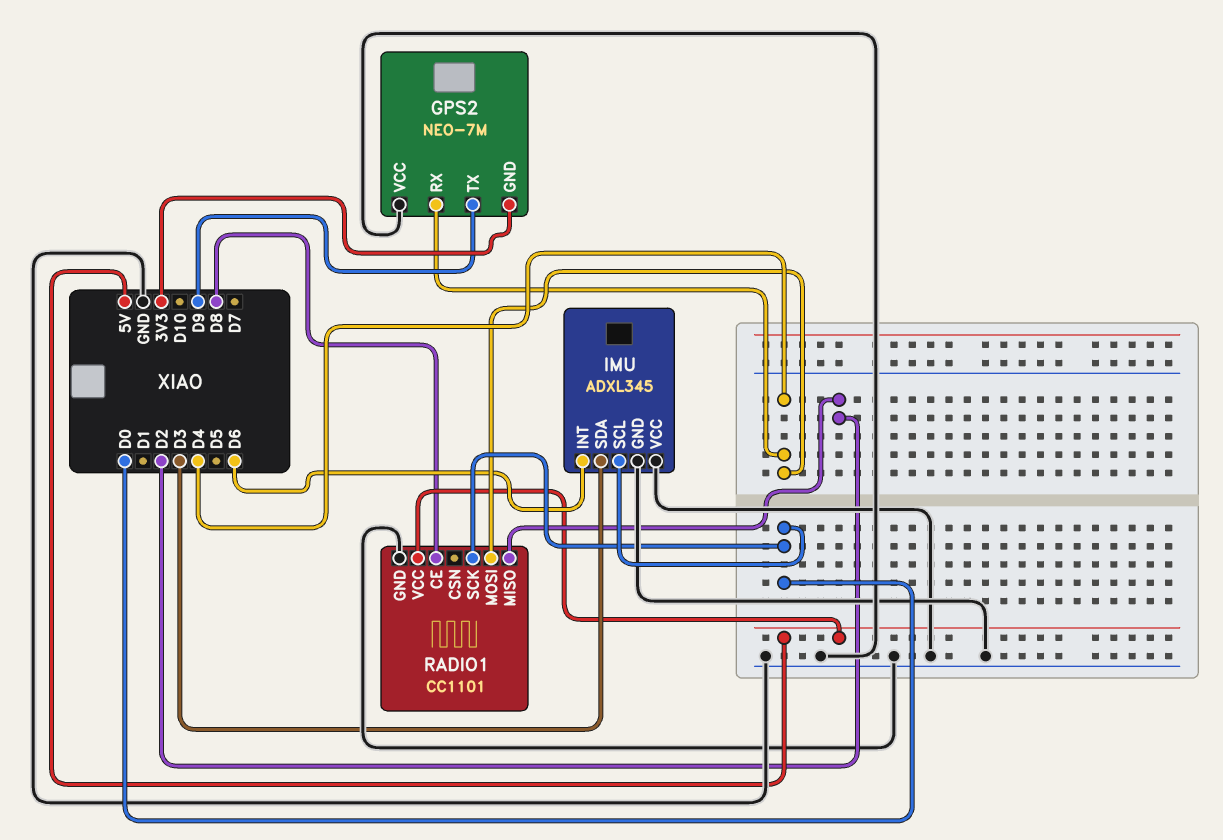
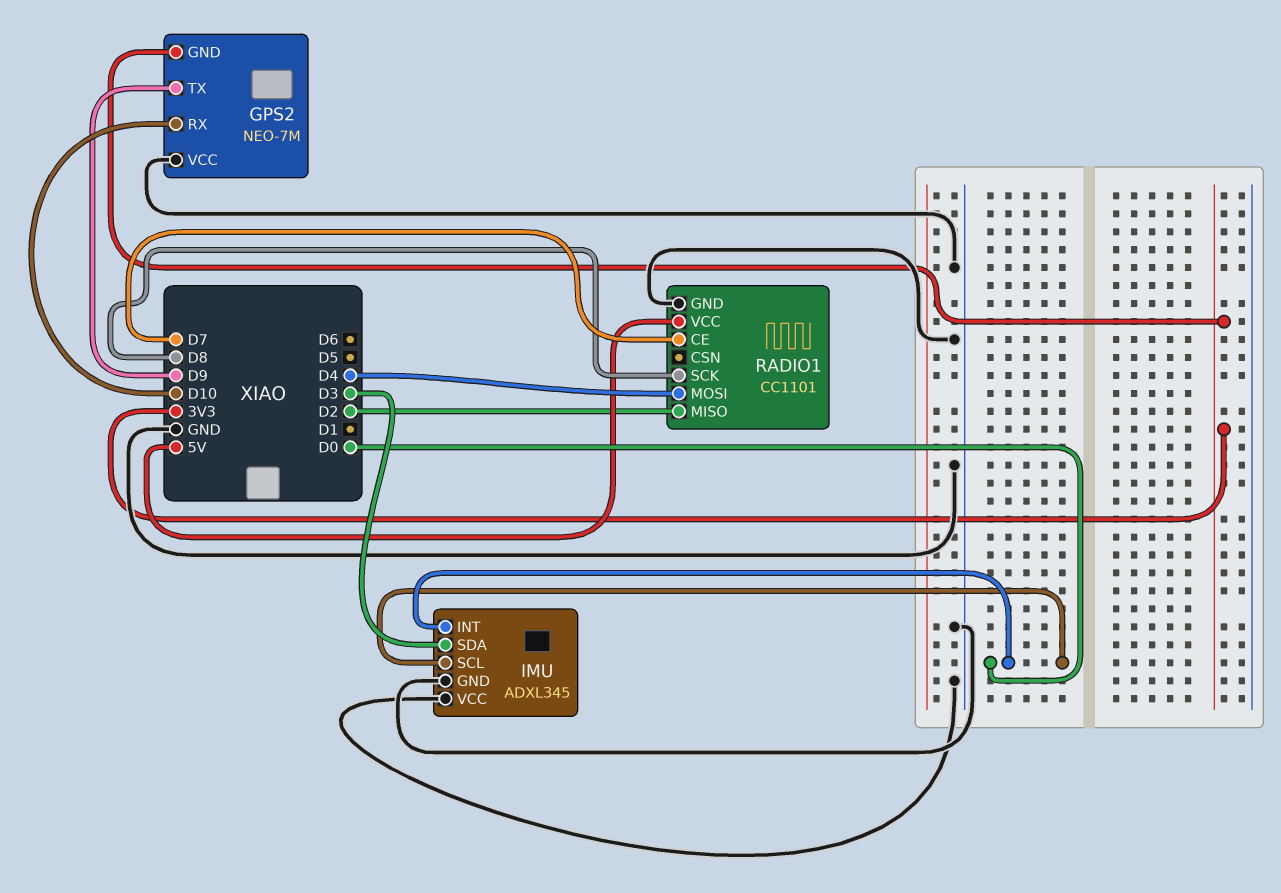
GPS2 pin RX: D4 -> D10
IMU pin INT: D6 -> D0
RADIO1 pin CE: D8 -> D7
RADIO1 pin SCK: D0 -> D8

